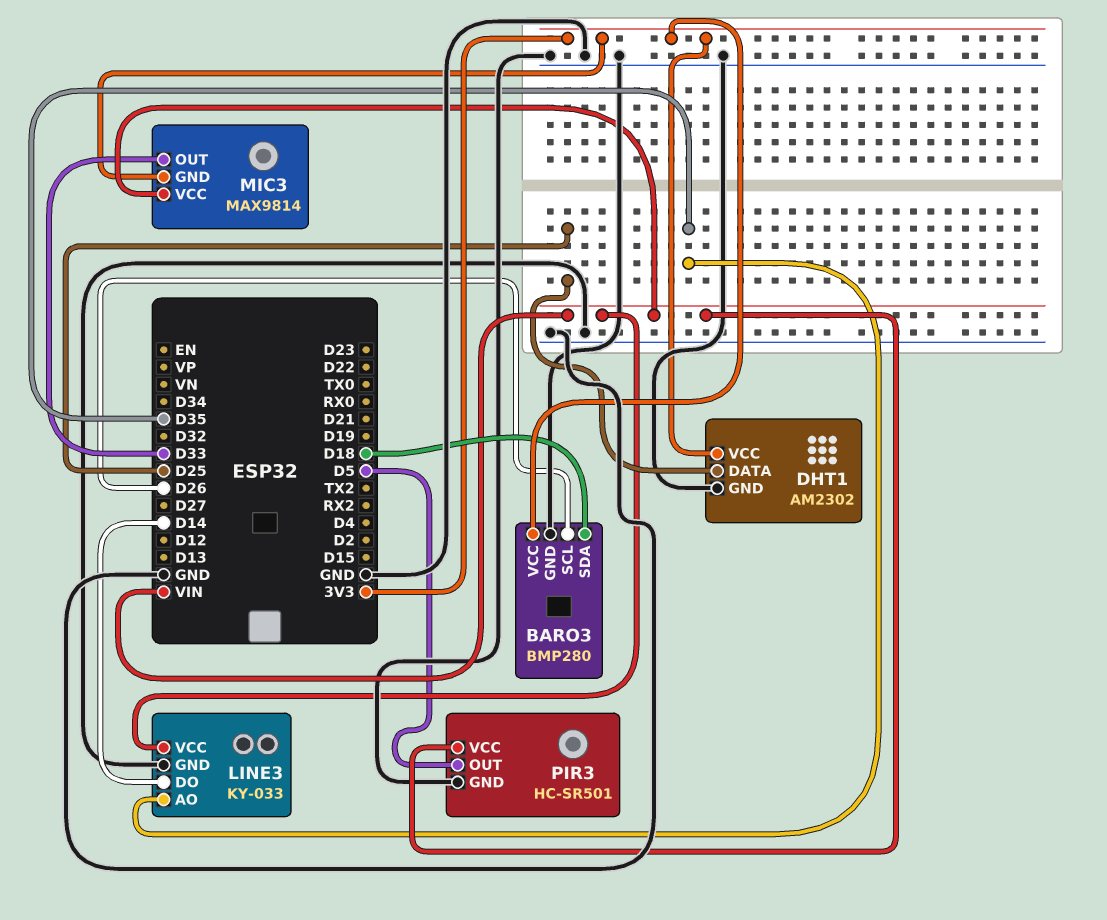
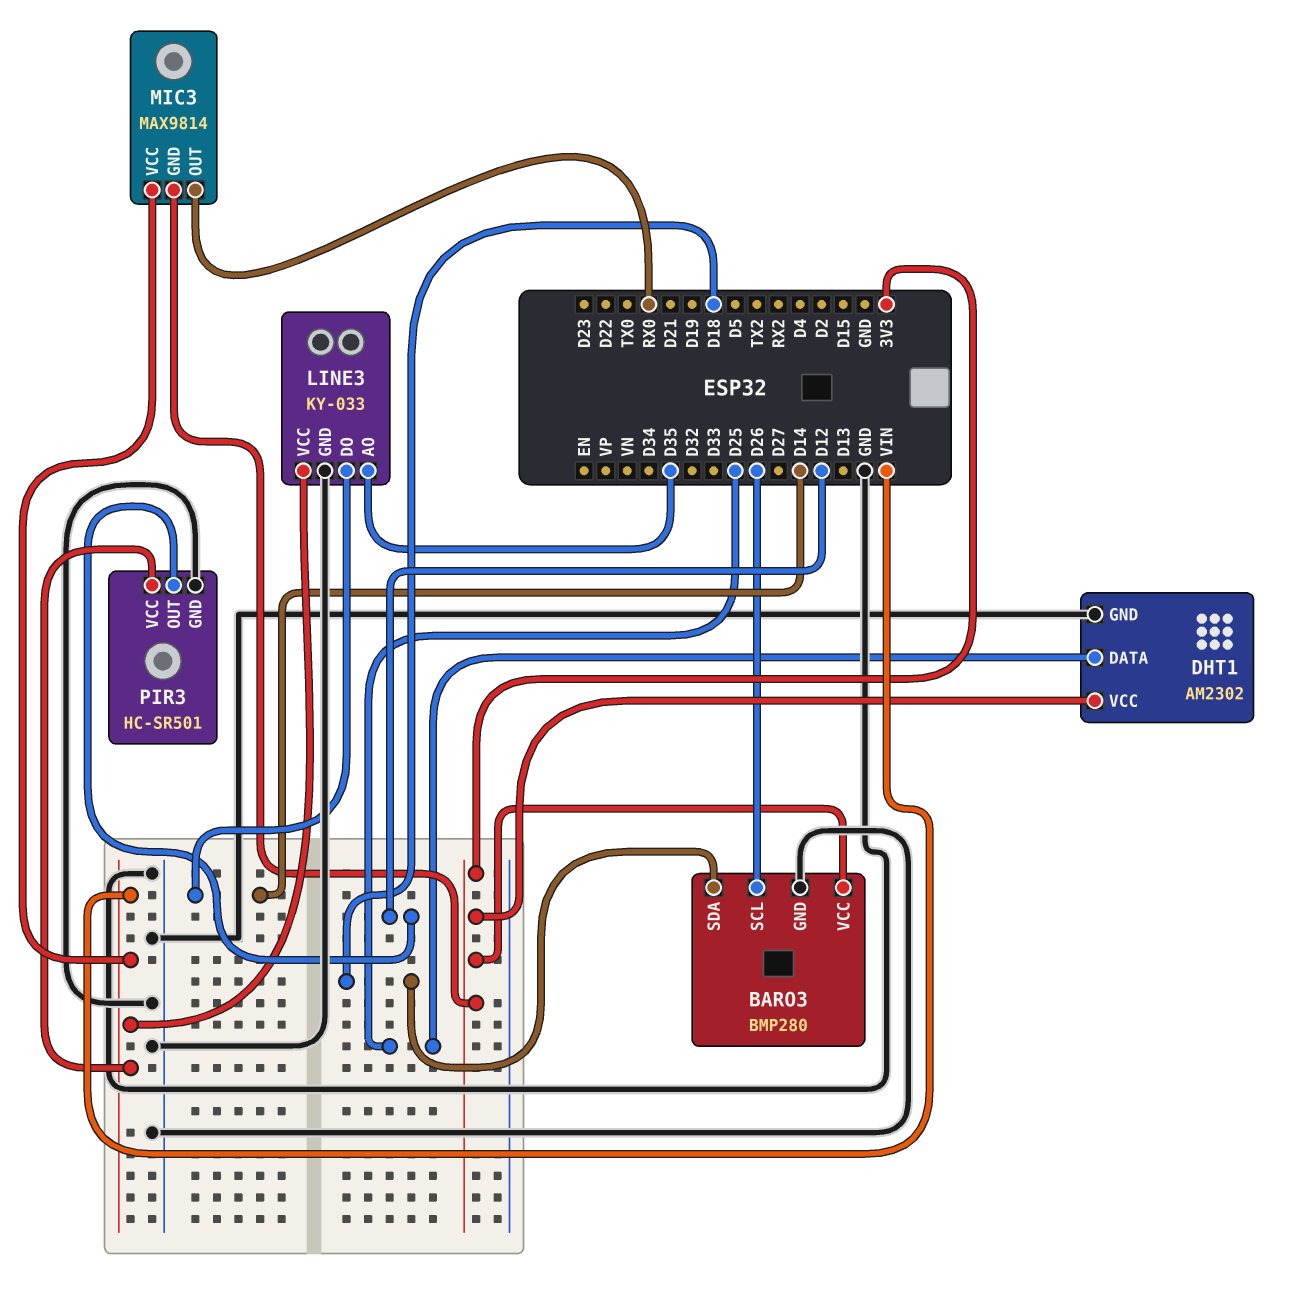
MIC3 pin OUT: D33 -> RX0
PIR3 pin OUT: D5 -> D12

